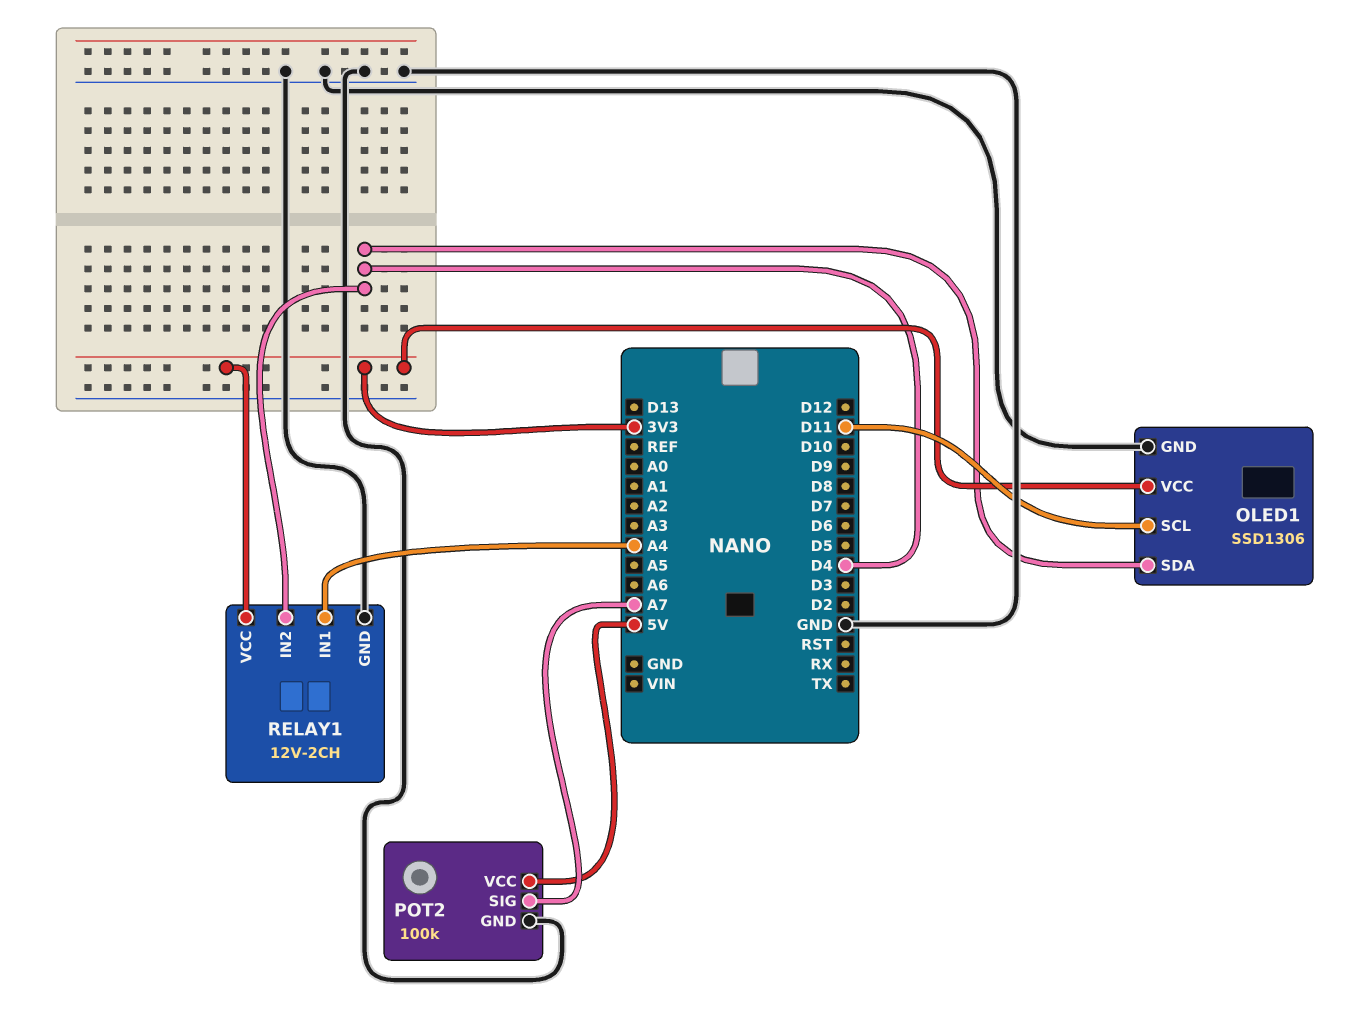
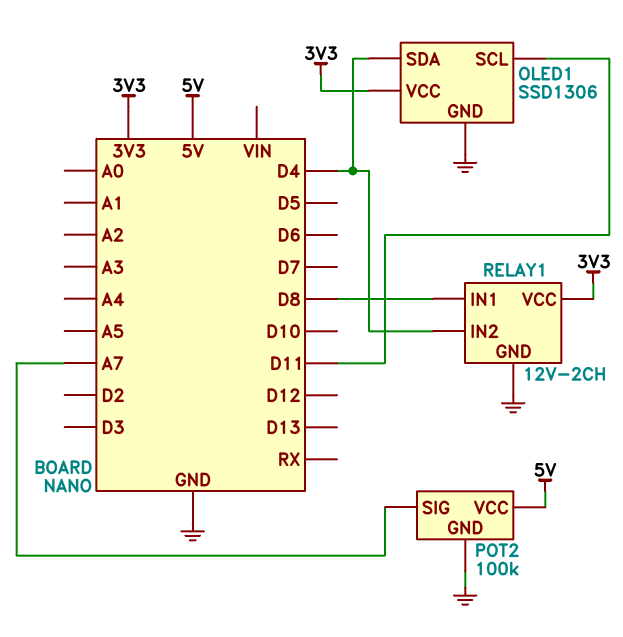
RELAY1 pin IN1: A4 -> D8

